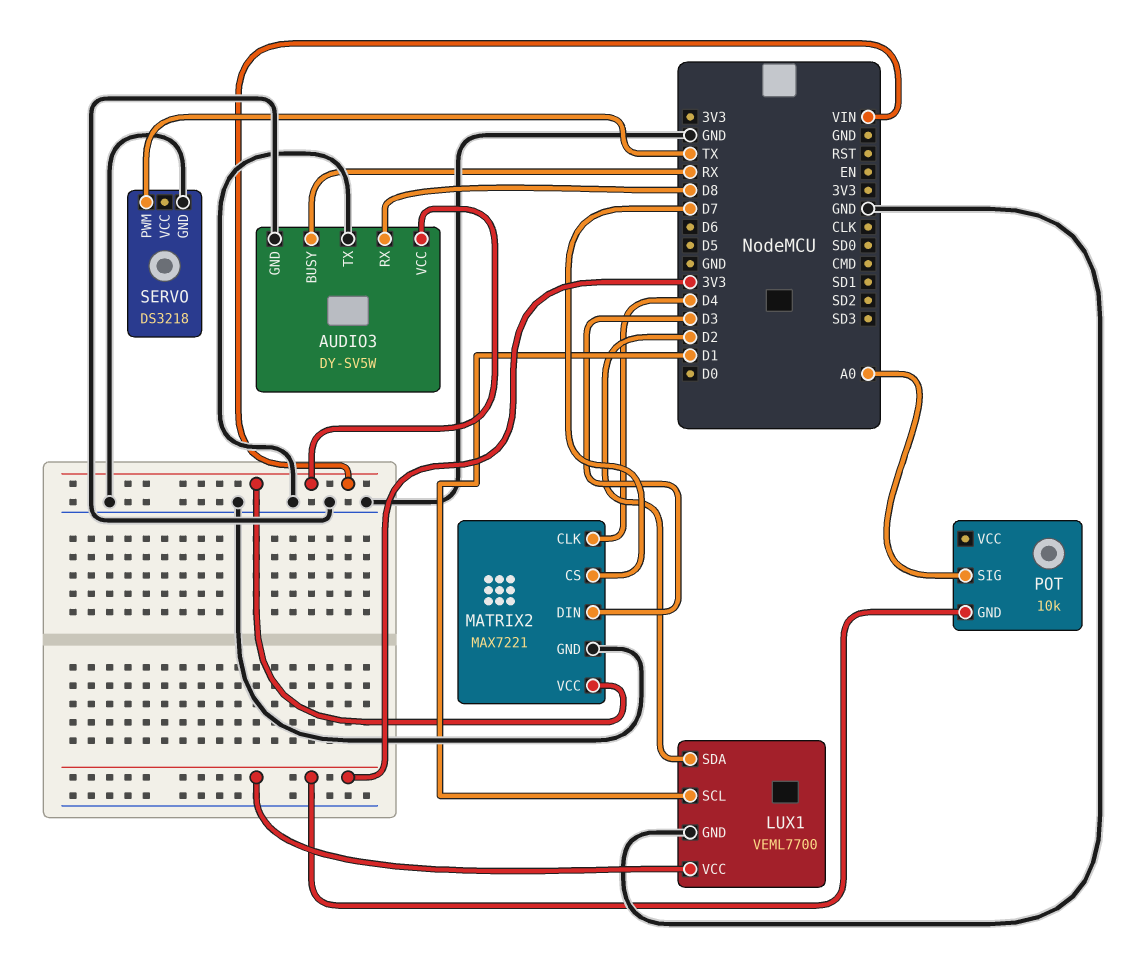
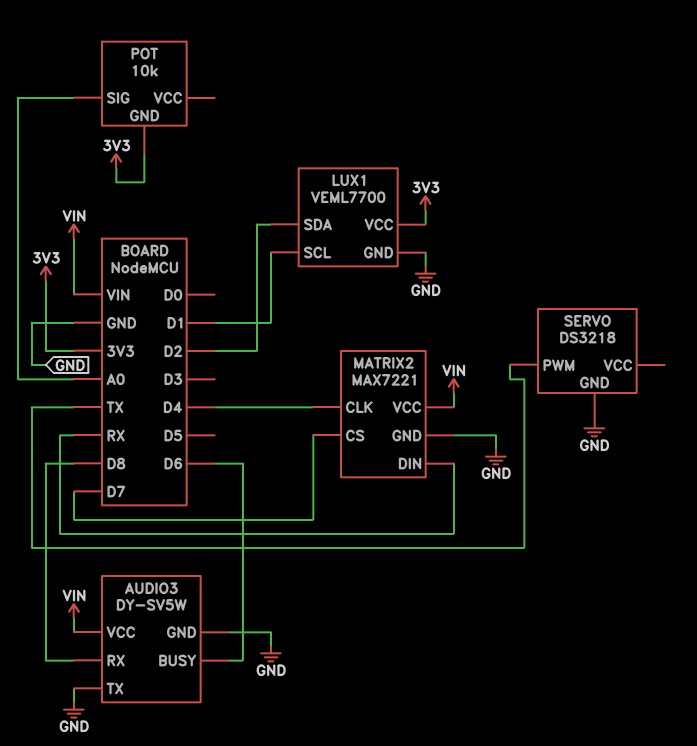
AUDIO3 pin BUSY: RX -> D6
MATRIX2 pin DIN: D3 -> RX

